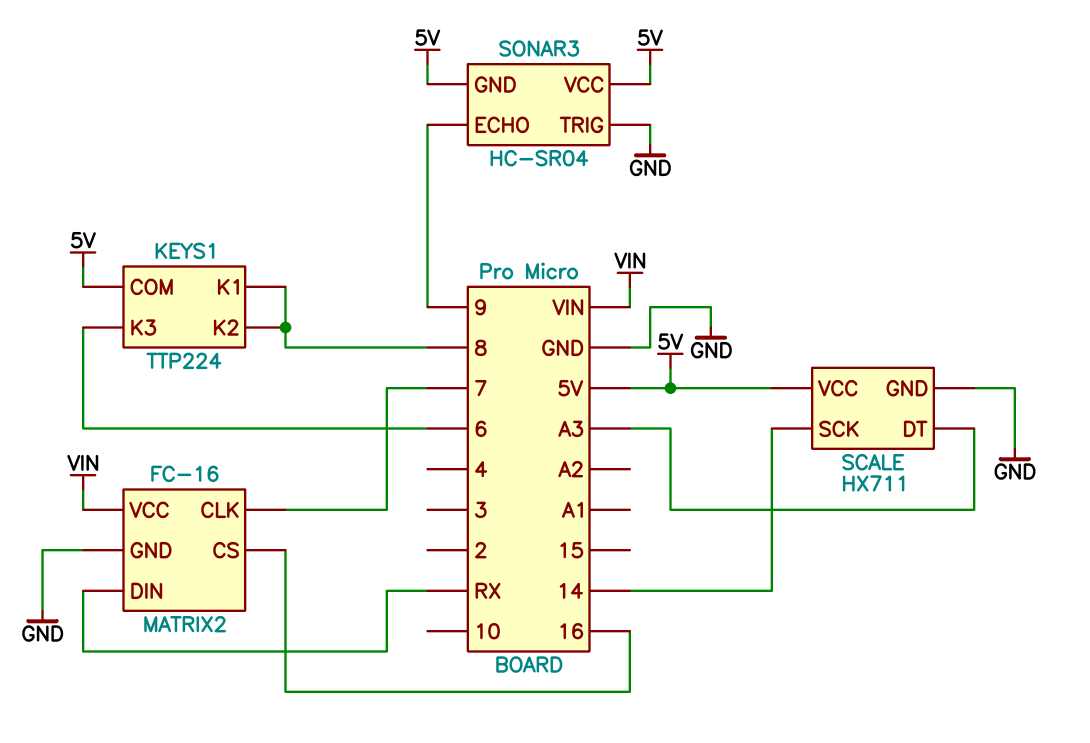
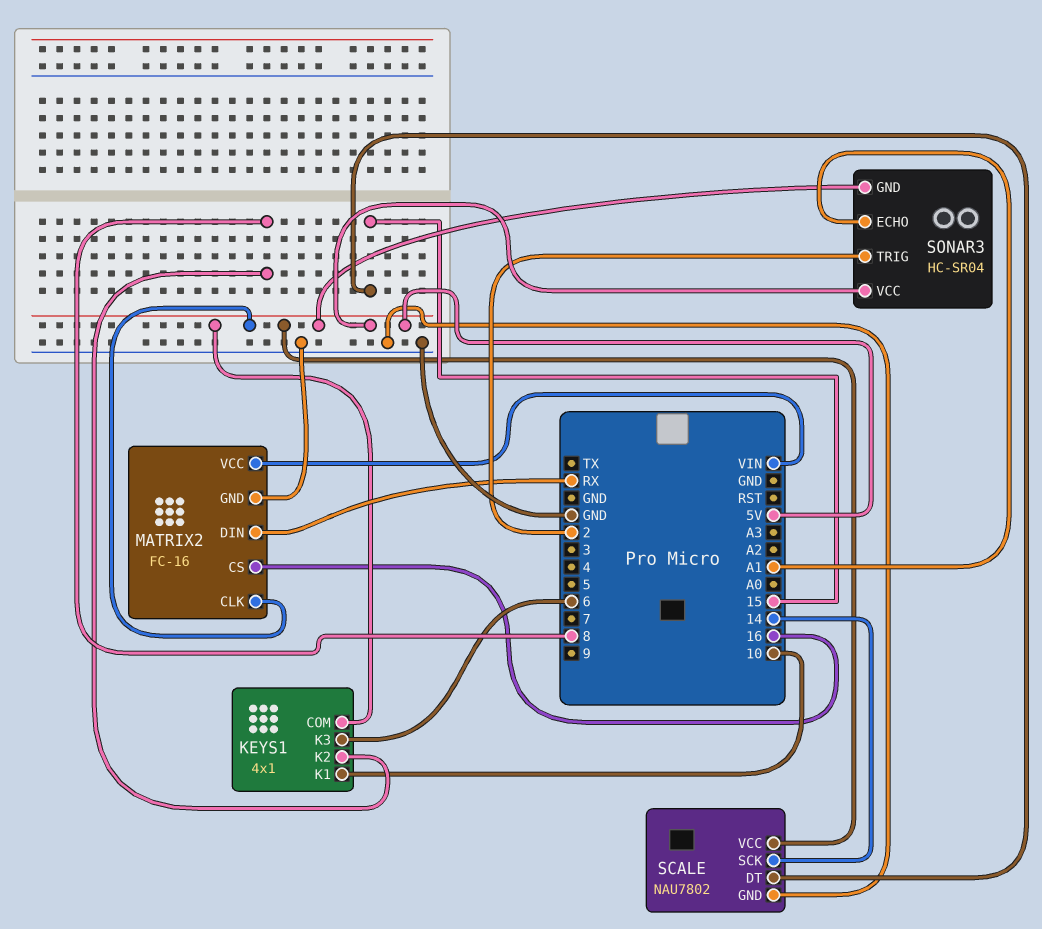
KEYS1: TTP224 -> 4x1
KEYS1 pin K1: 8 -> 10
MATRIX2 pin CLK: 7 -> 5V
SCALE: HX711 -> NAU7802
SCALE pin DT: A3 -> 15
SONAR3 pin ECHO: 9 -> A1
SONAR3 pin TRIG: GND -> 2

